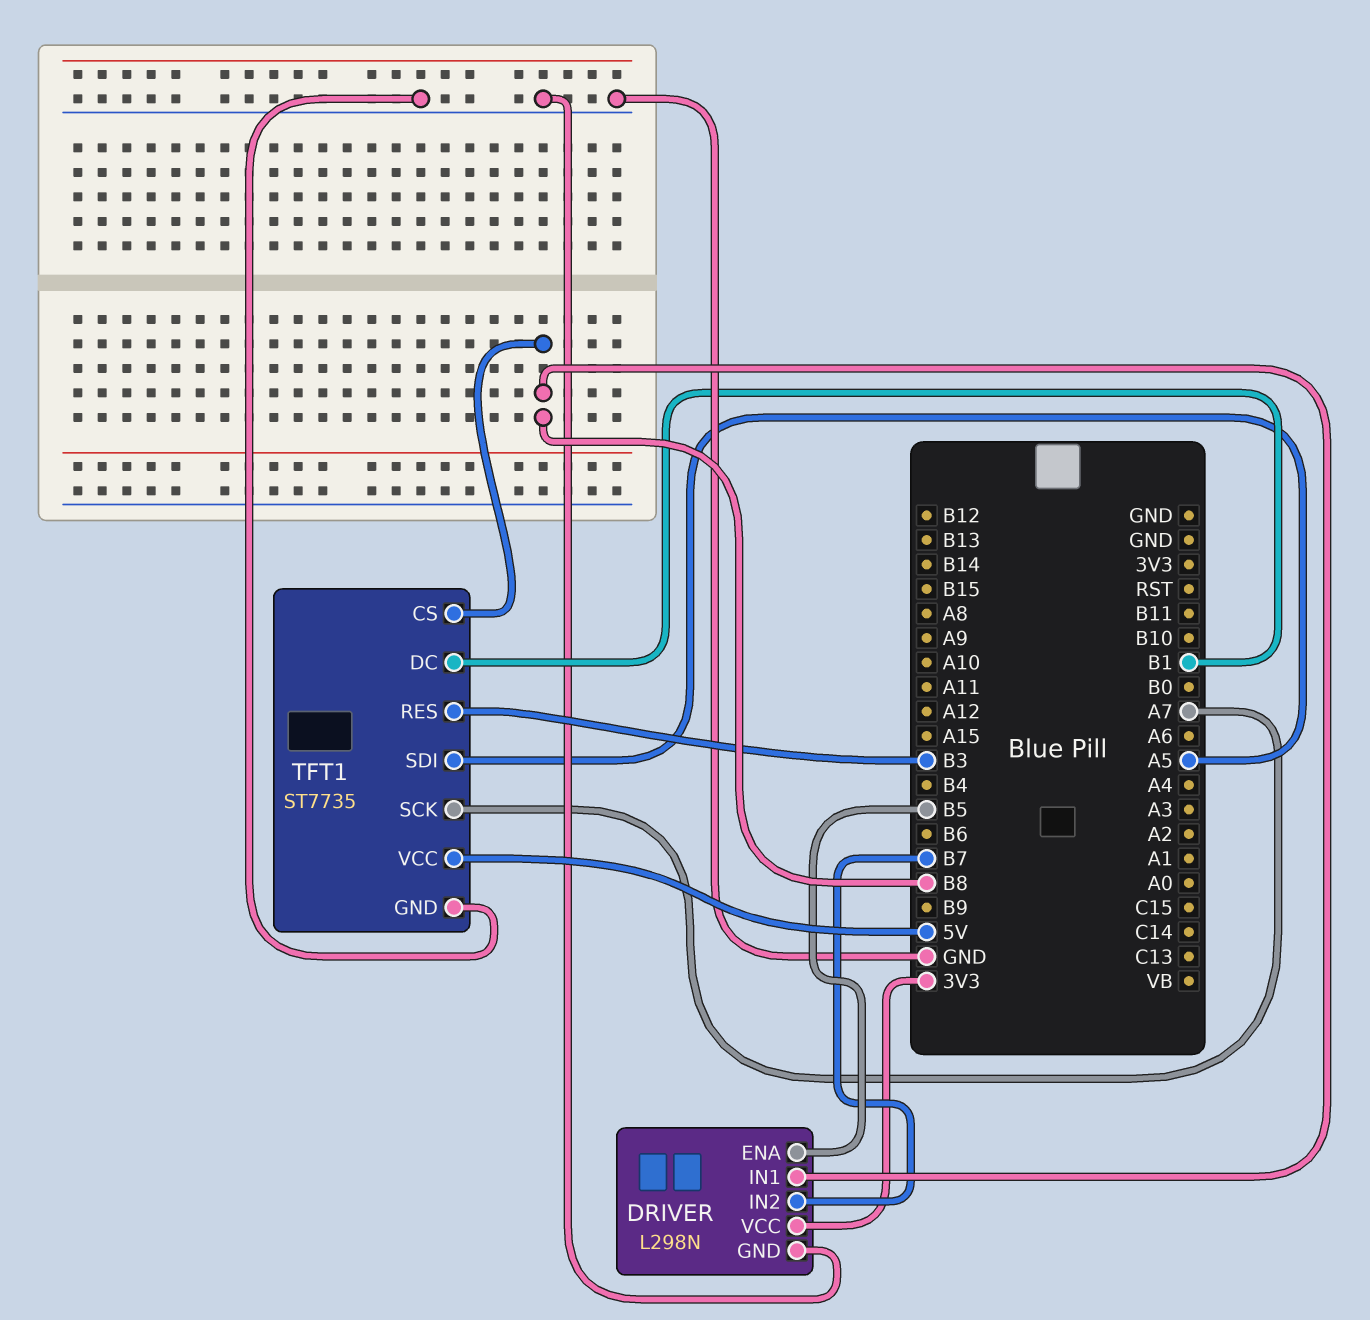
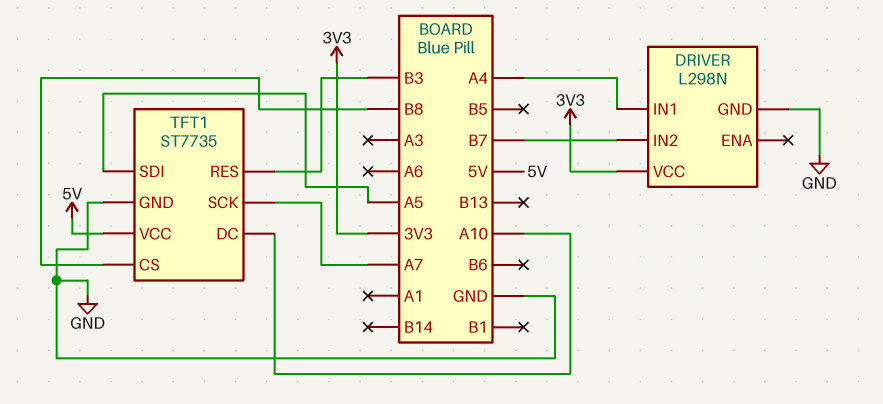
DRIVER pin ENA: B5 -> none
DRIVER pin IN1: B8 -> A4
TFT1 pin DC: B1 -> A10

